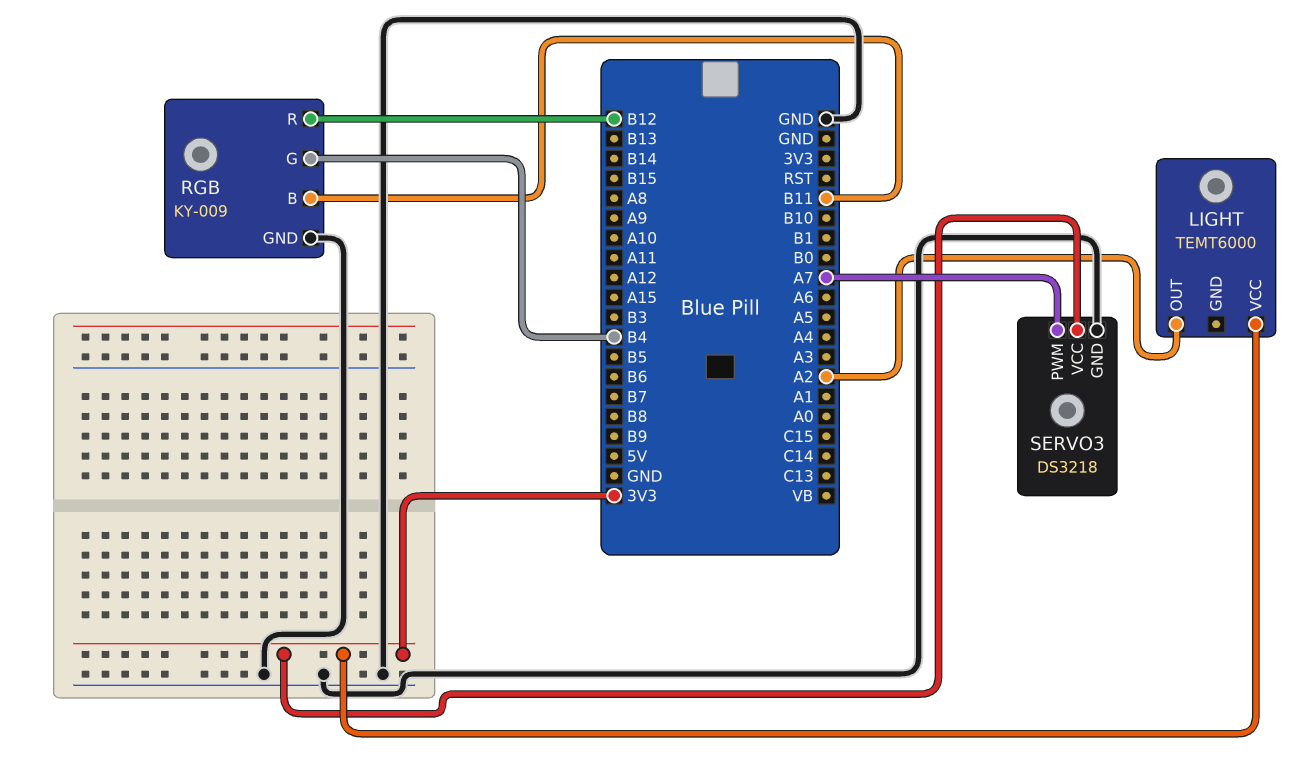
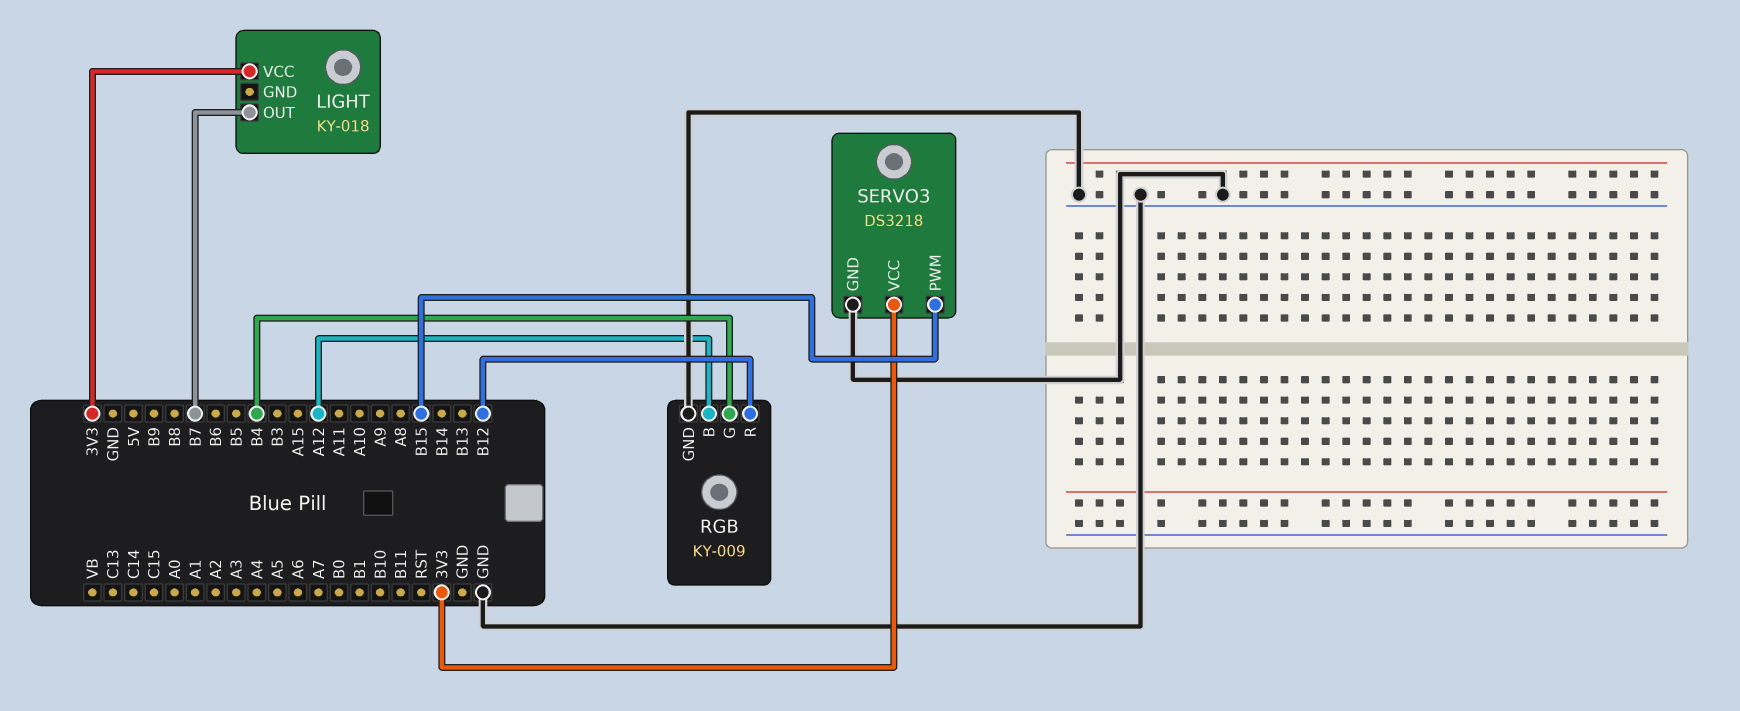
LIGHT: TEMT6000 -> KY-018
LIGHT pin OUT: A2 -> B7
RGB pin B: B11 -> A12
SERVO3 pin PWM: A7 -> B15

